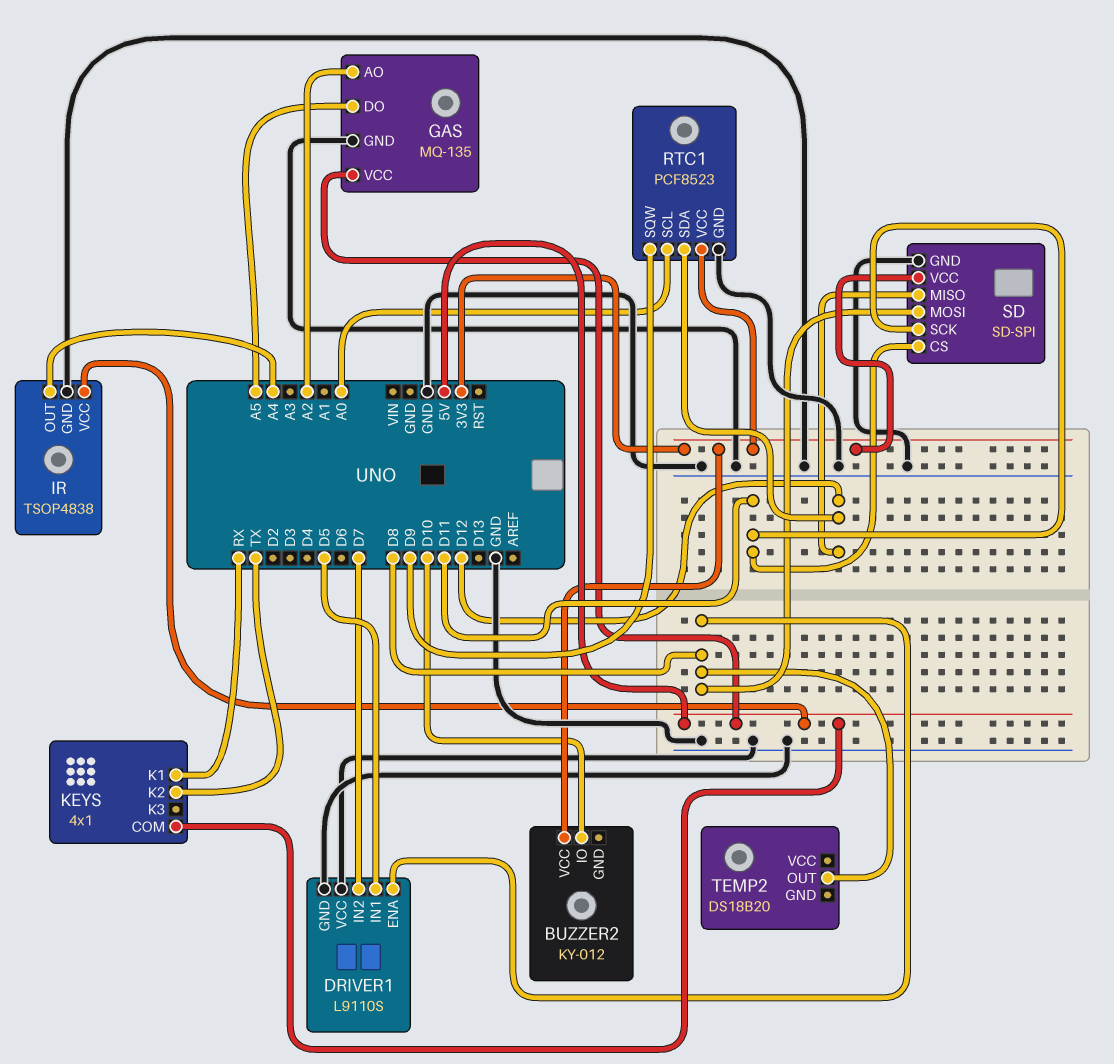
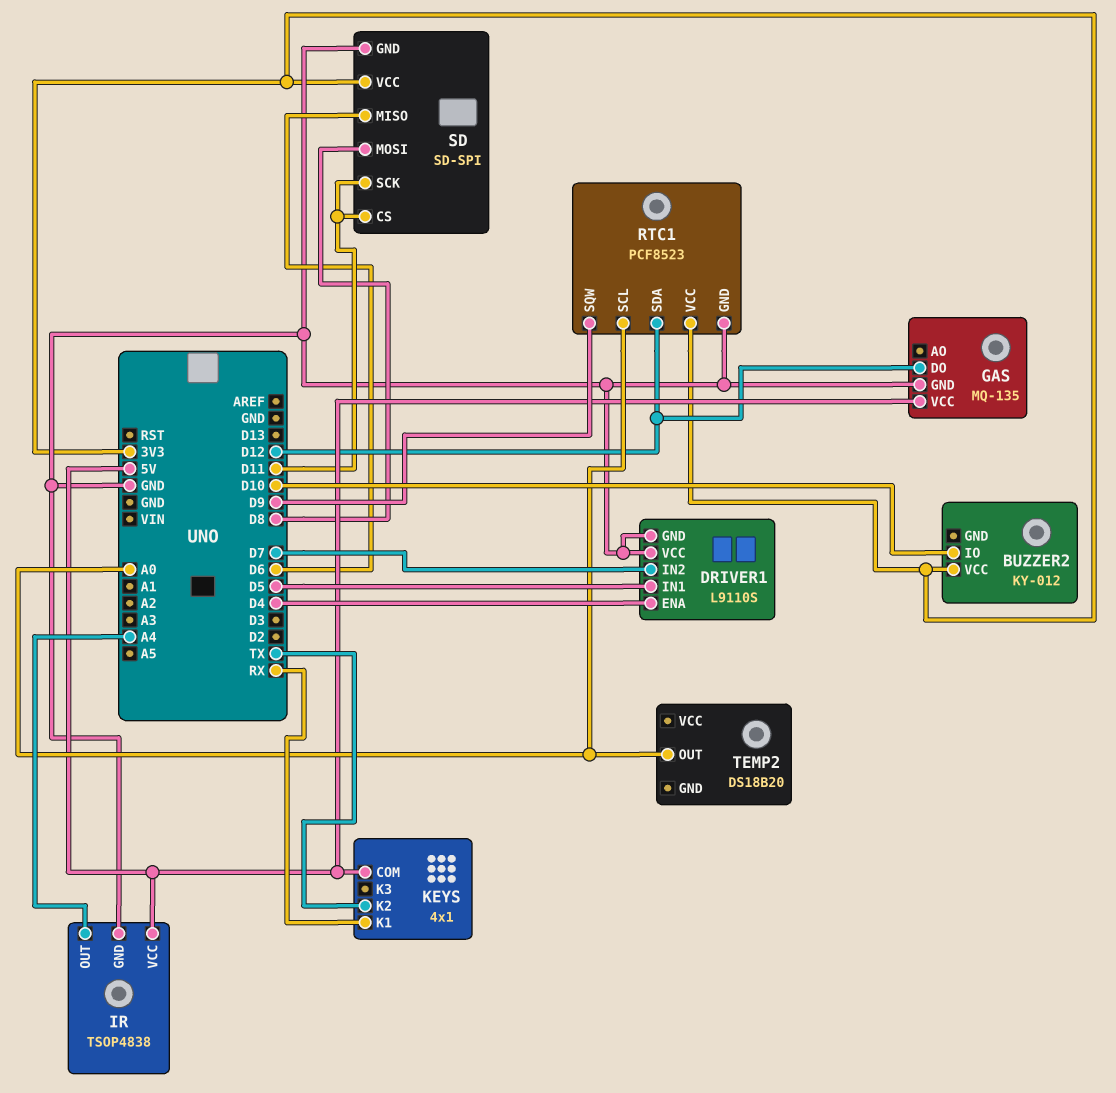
DRIVER1 pin ENA: D8 -> D4
GAS pin AO: A2 -> none
GAS pin DO: A5 -> D12
SD pin MISO: D12 -> D6
TEMP2 pin OUT: D8 -> A0

